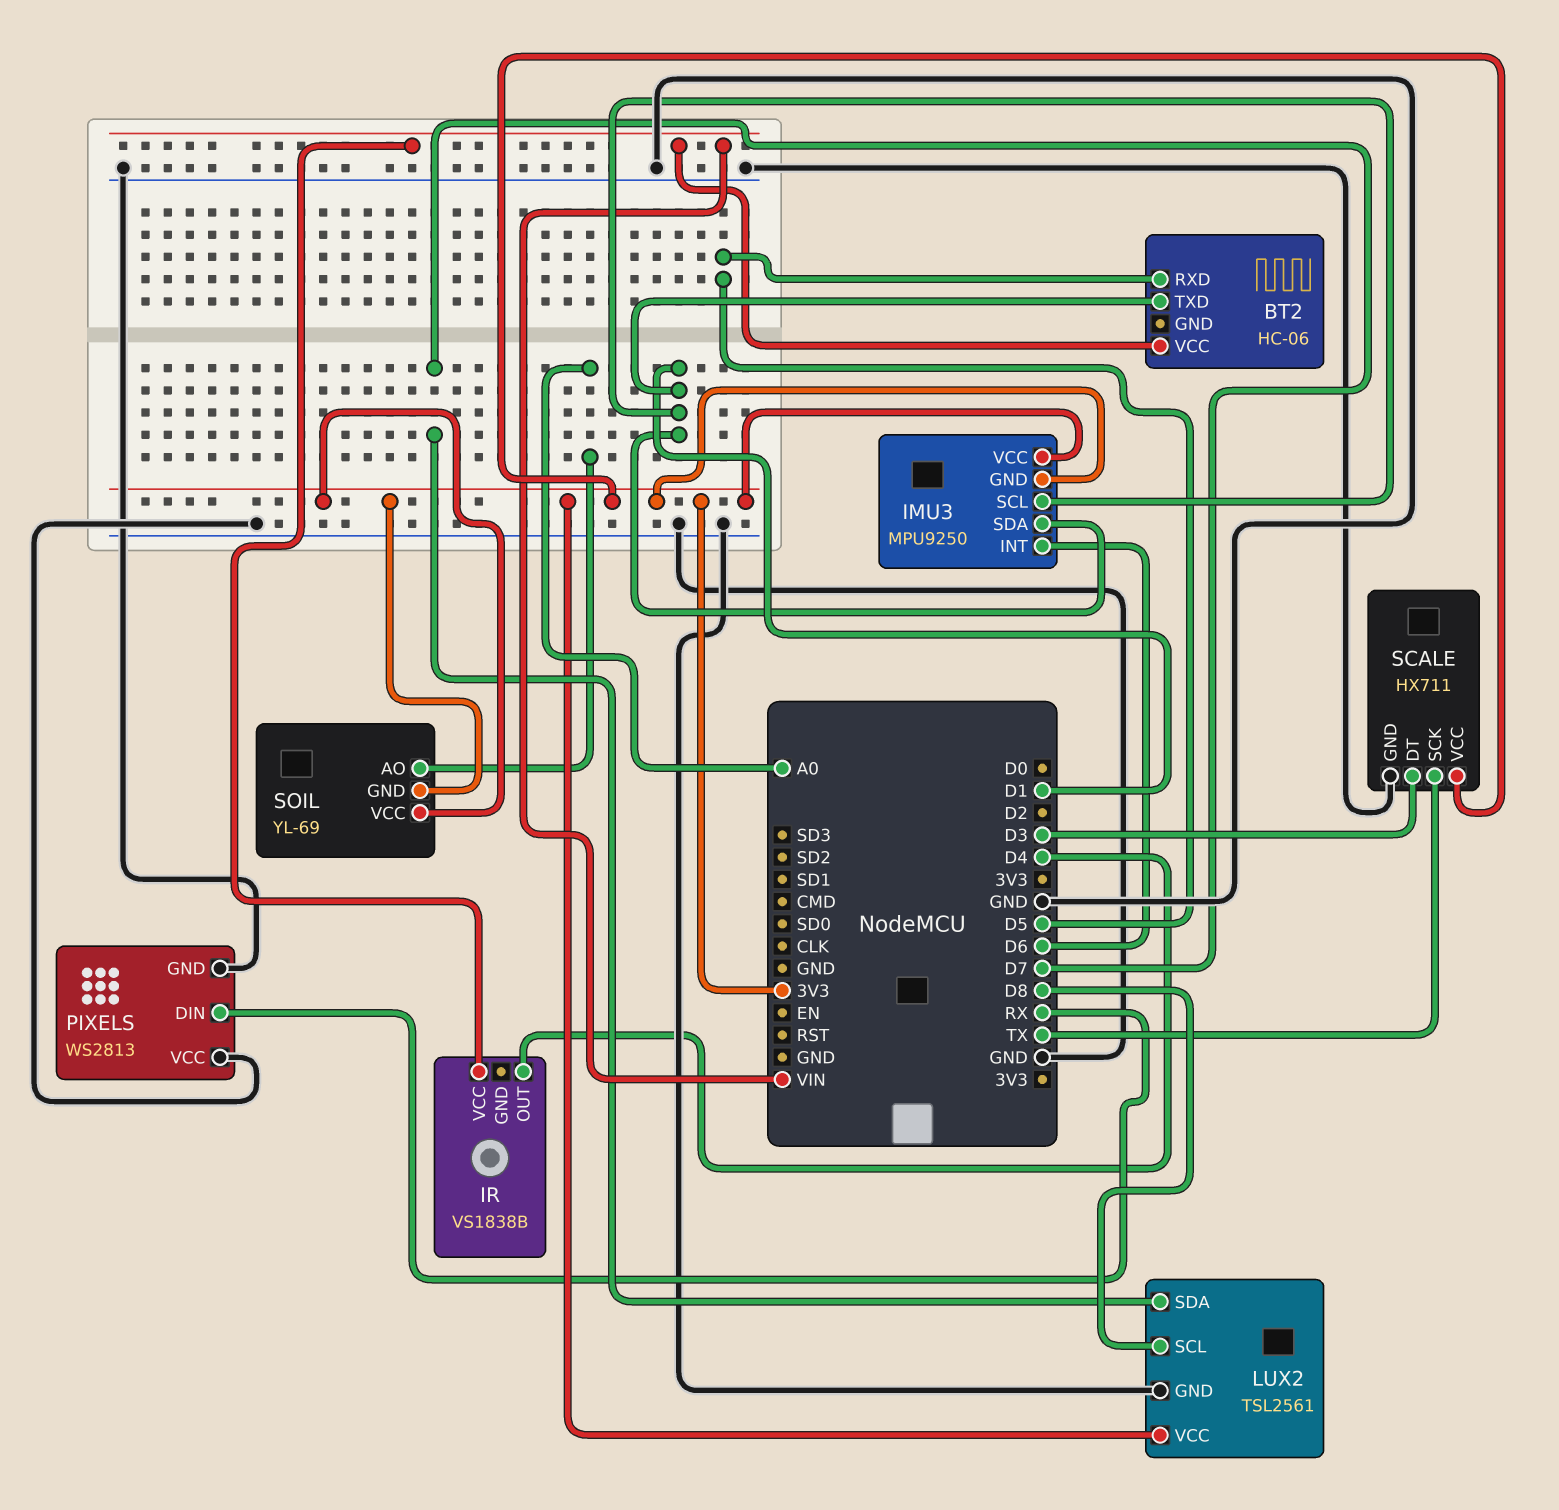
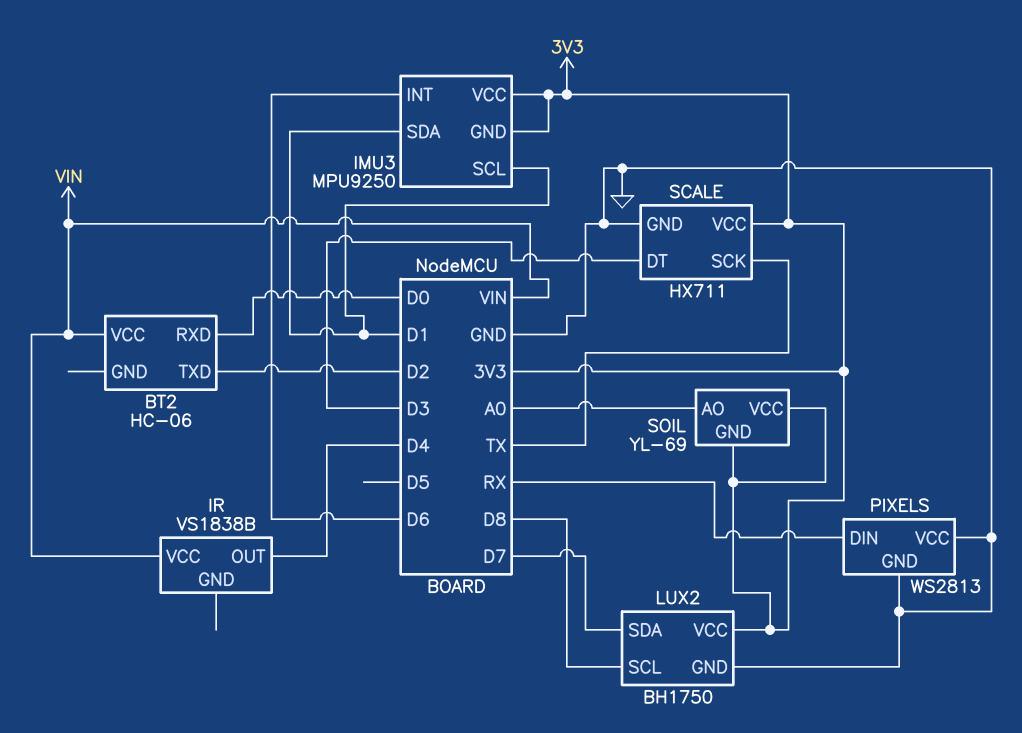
BT2 pin RXD: D5 -> D0
BT2 pin TXD: D1 -> D2
LUX2: TSL2561 -> BH1750

